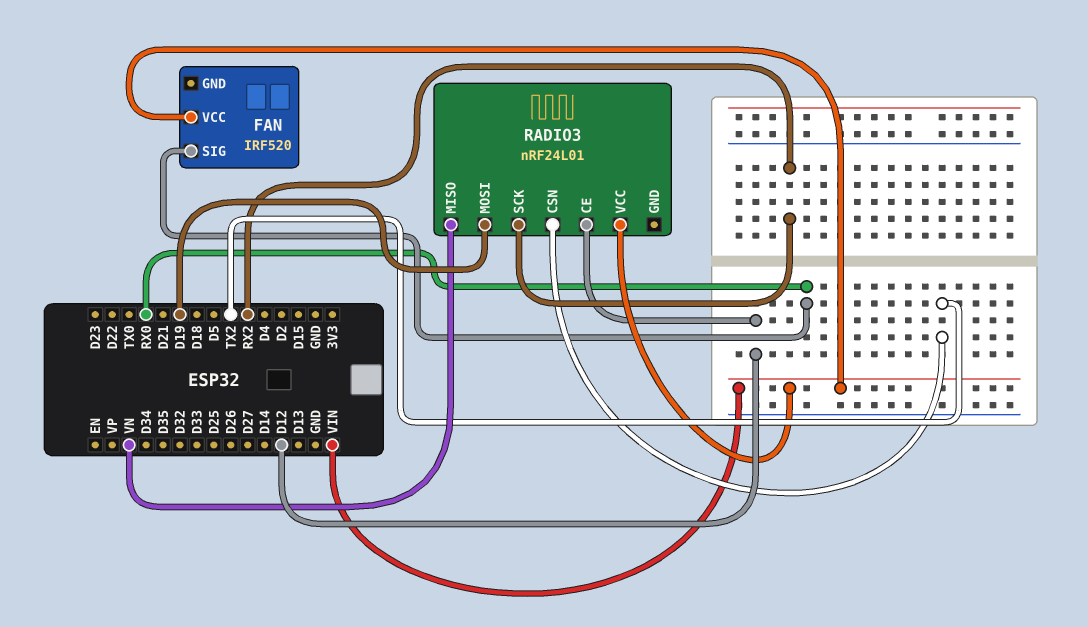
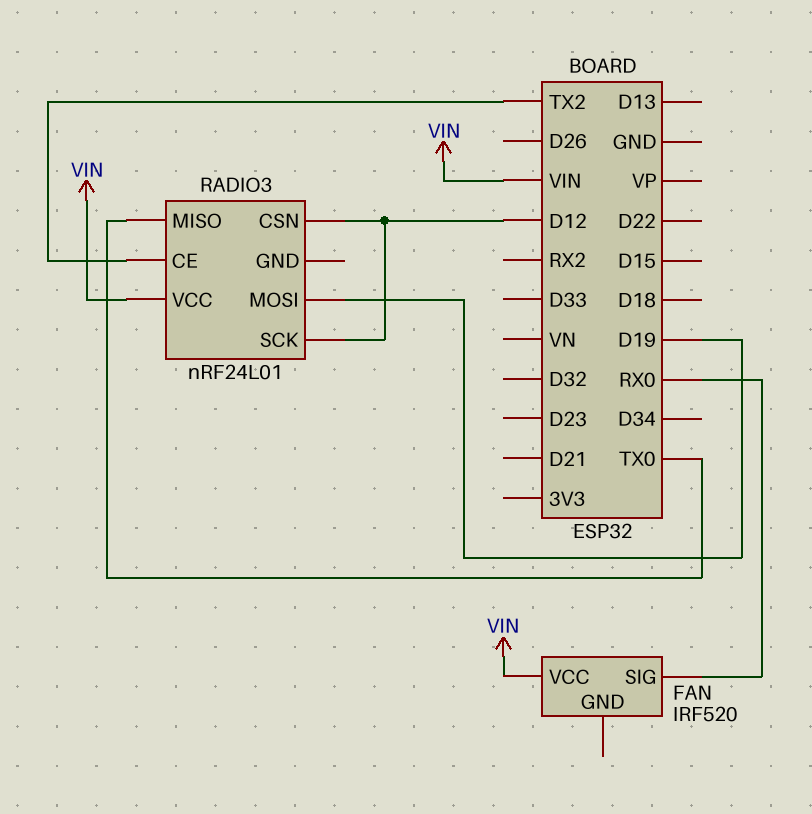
RADIO3 pin CE: D12 -> TX2
RADIO3 pin CSN: TX2 -> D12
RADIO3 pin MISO: VN -> TX0
RADIO3 pin SCK: RX2 -> D12

